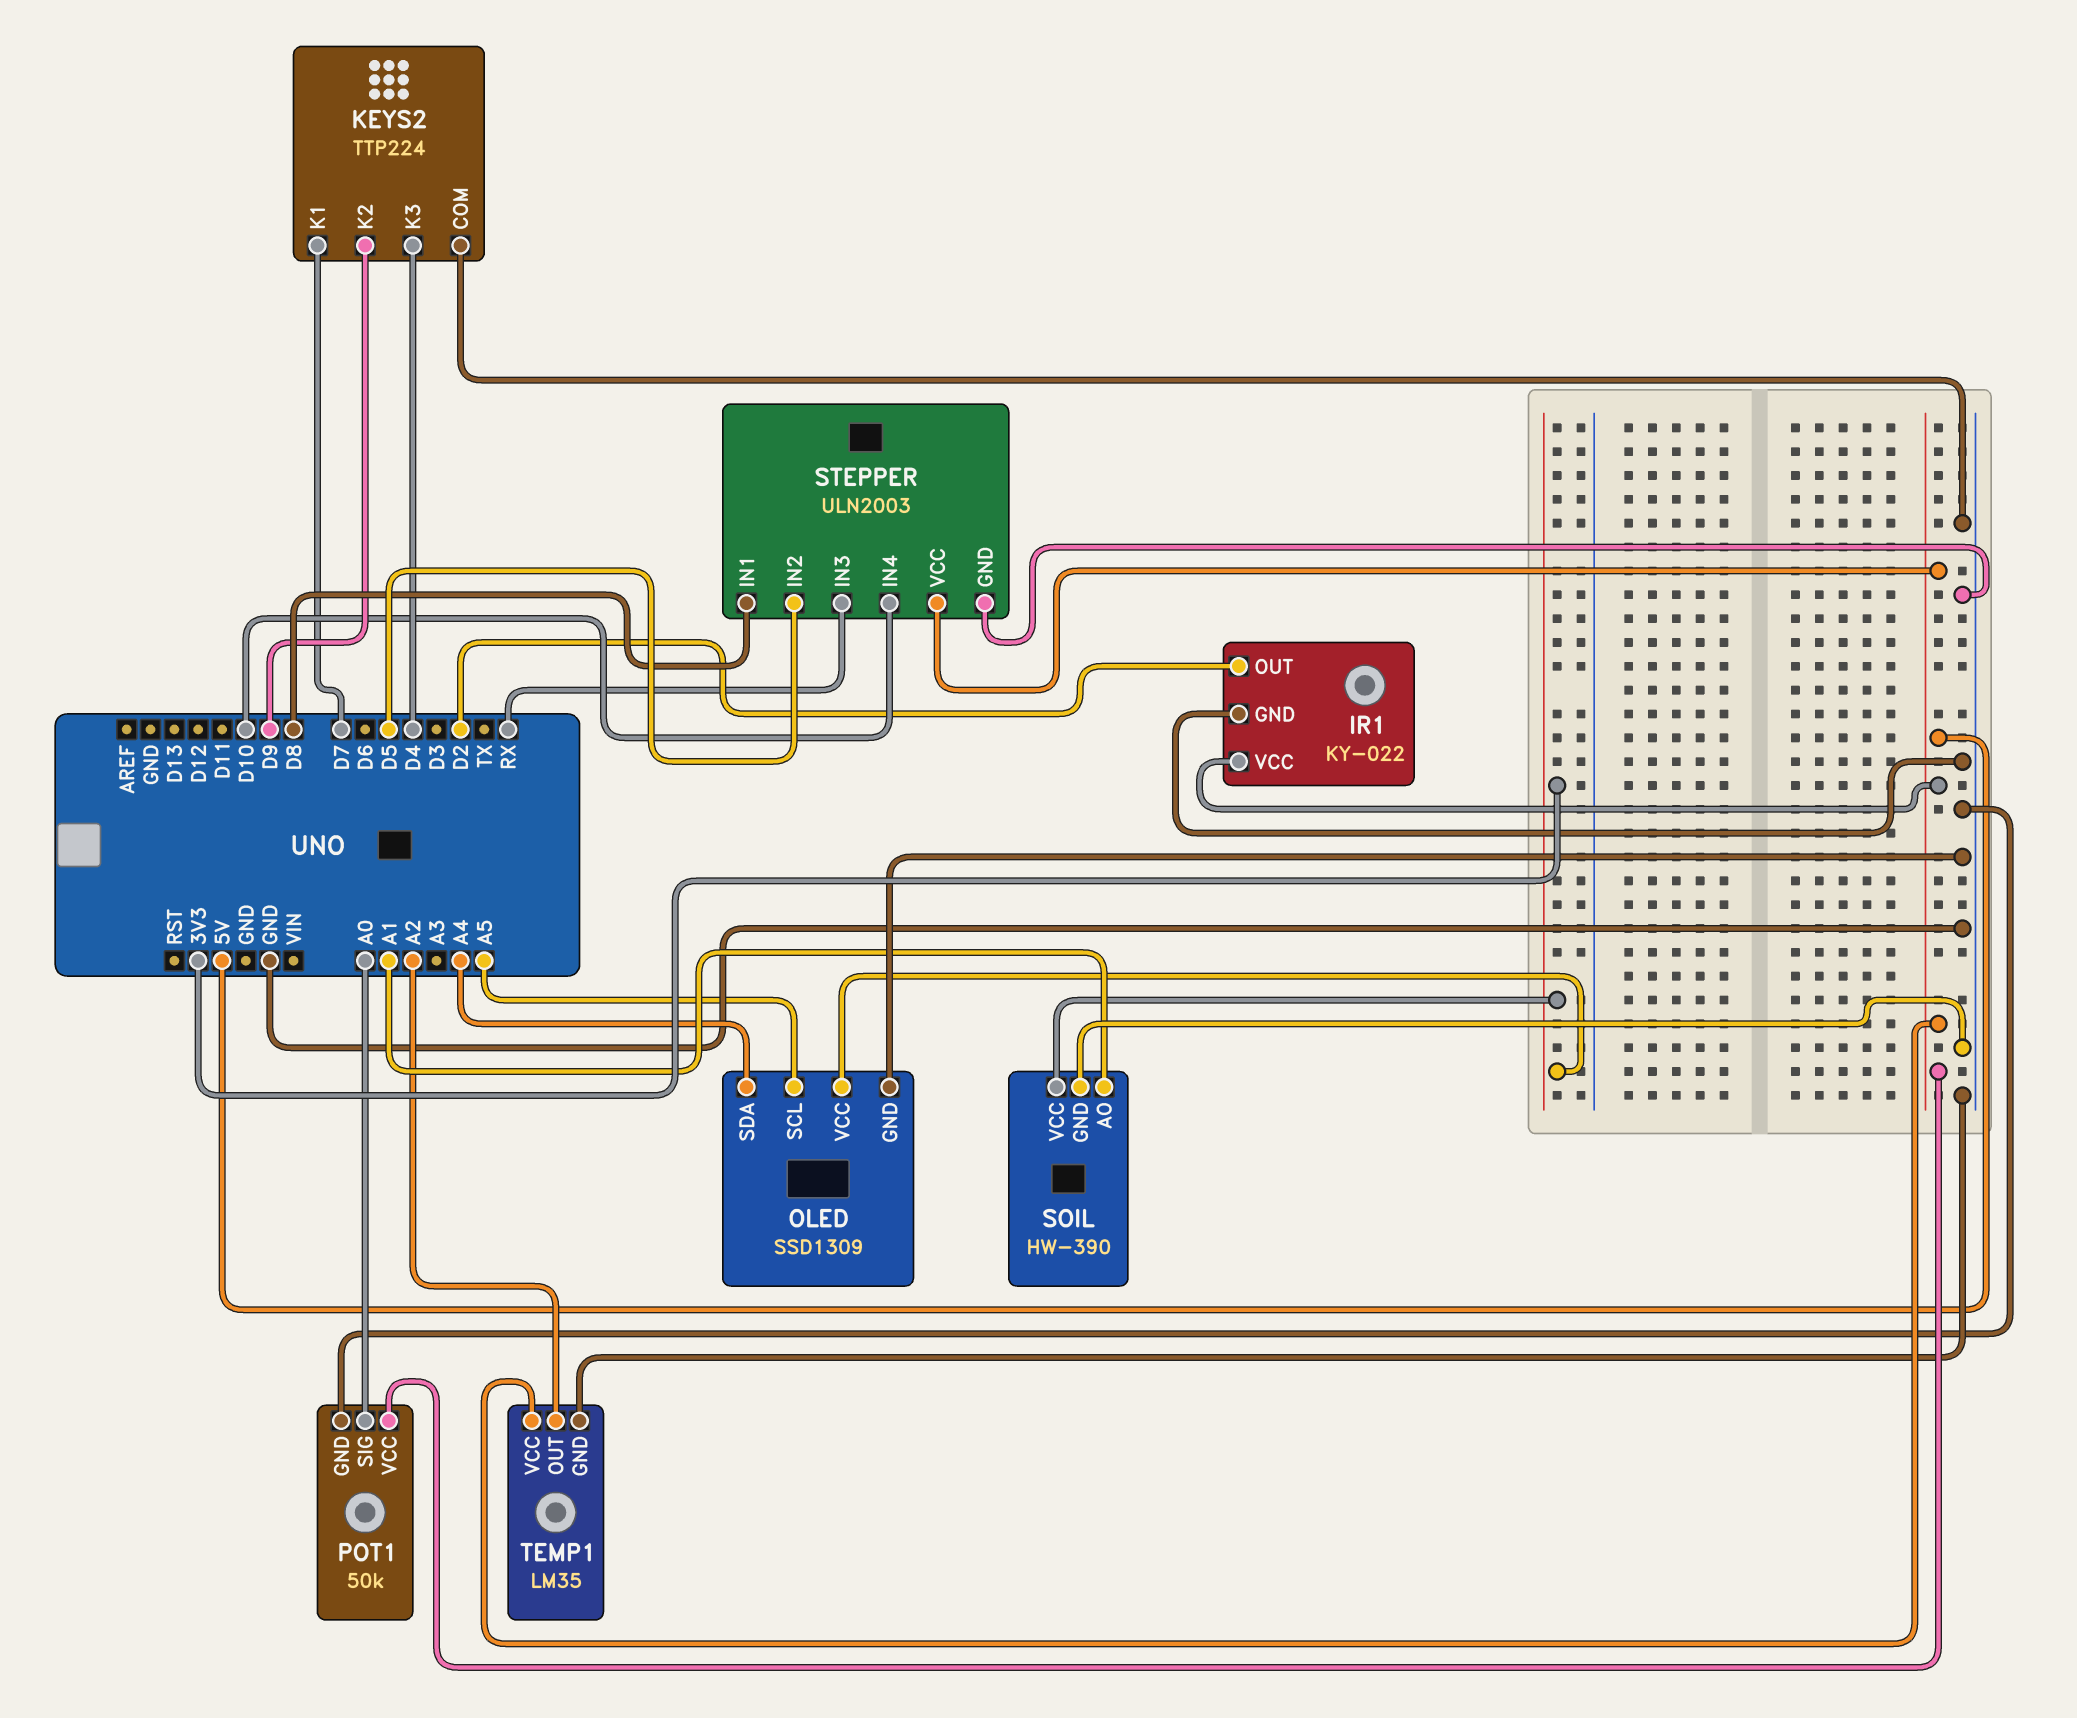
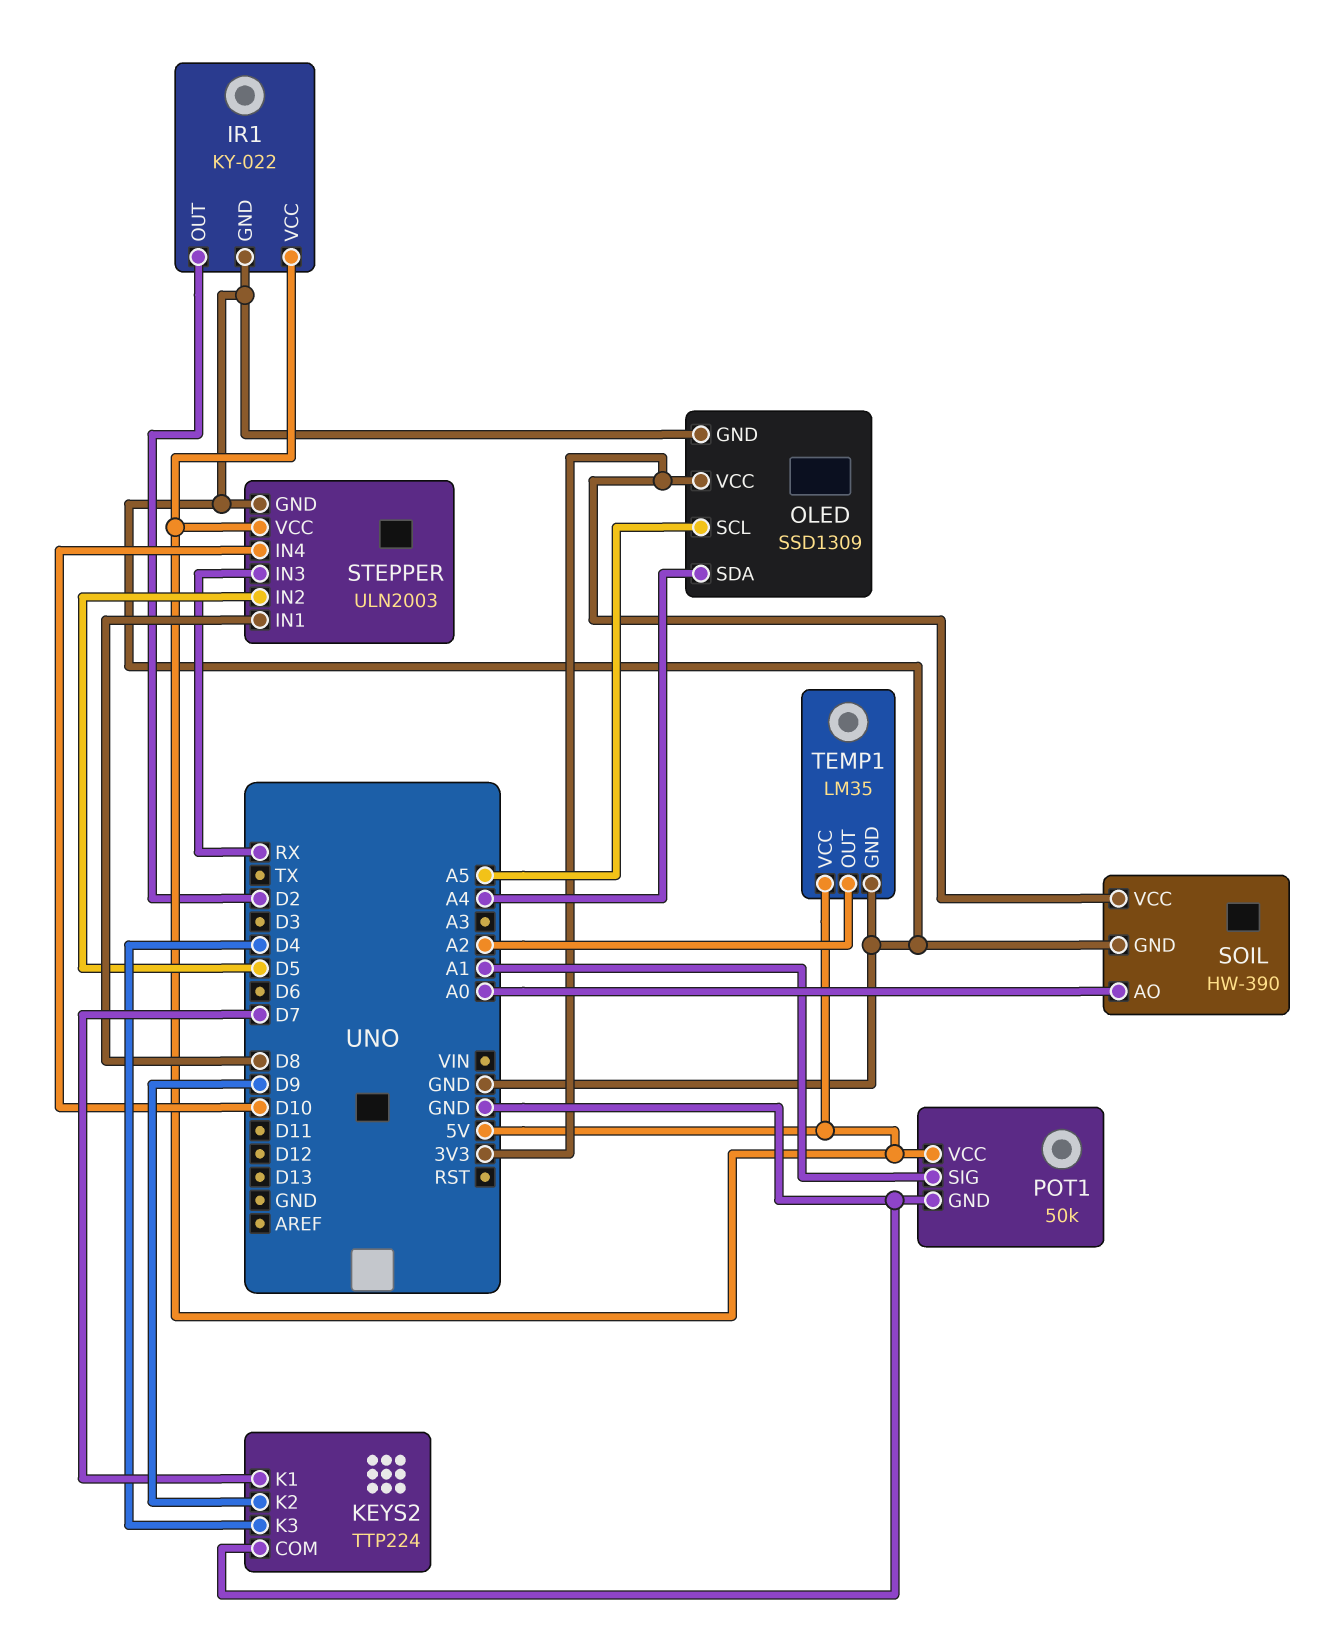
POT1 pin SIG: A0 -> A1
SOIL pin AO: A1 -> A0

